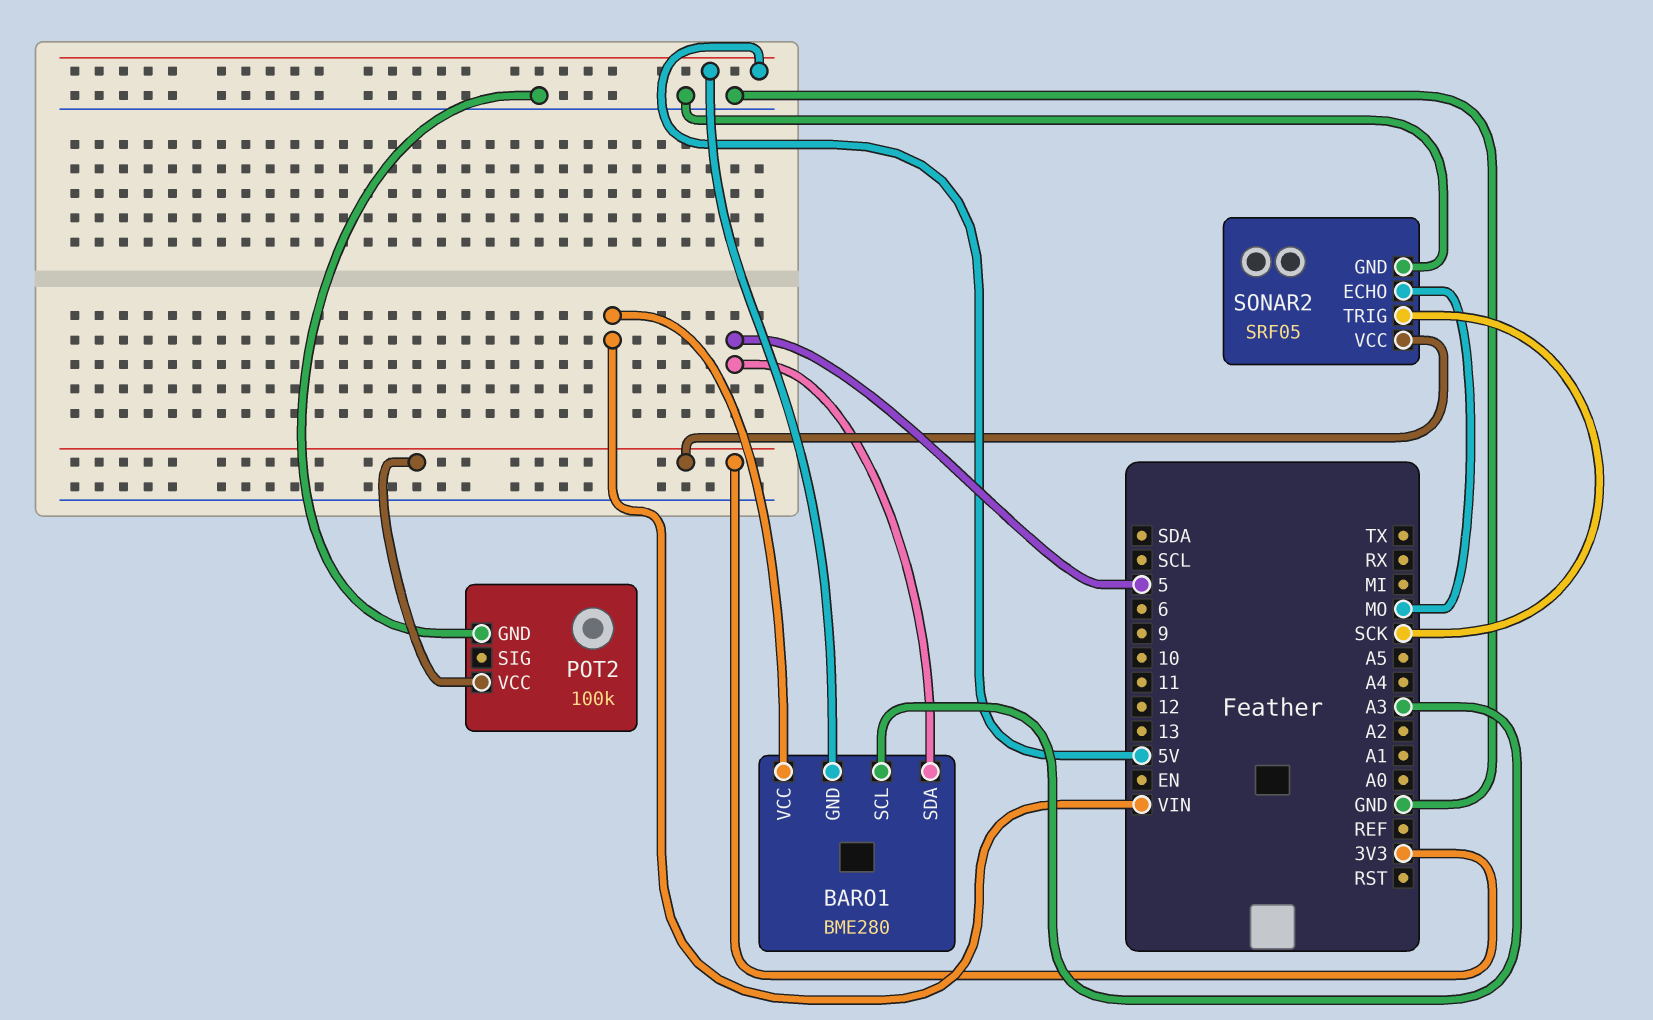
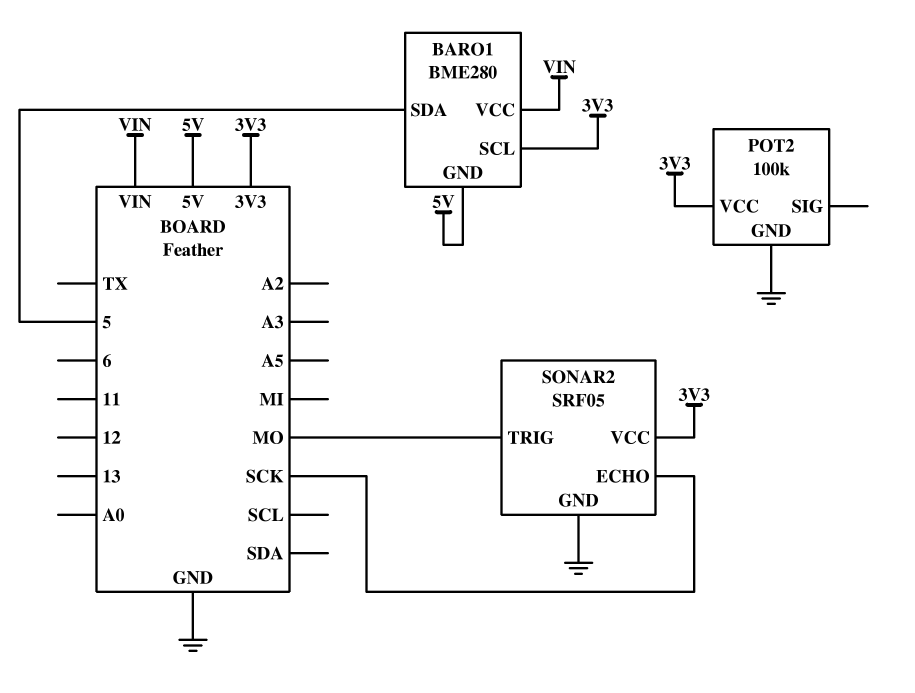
BARO1 pin SCL: A3 -> 3V3
SONAR2 pin ECHO: MO -> SCK
SONAR2 pin TRIG: SCK -> MO

